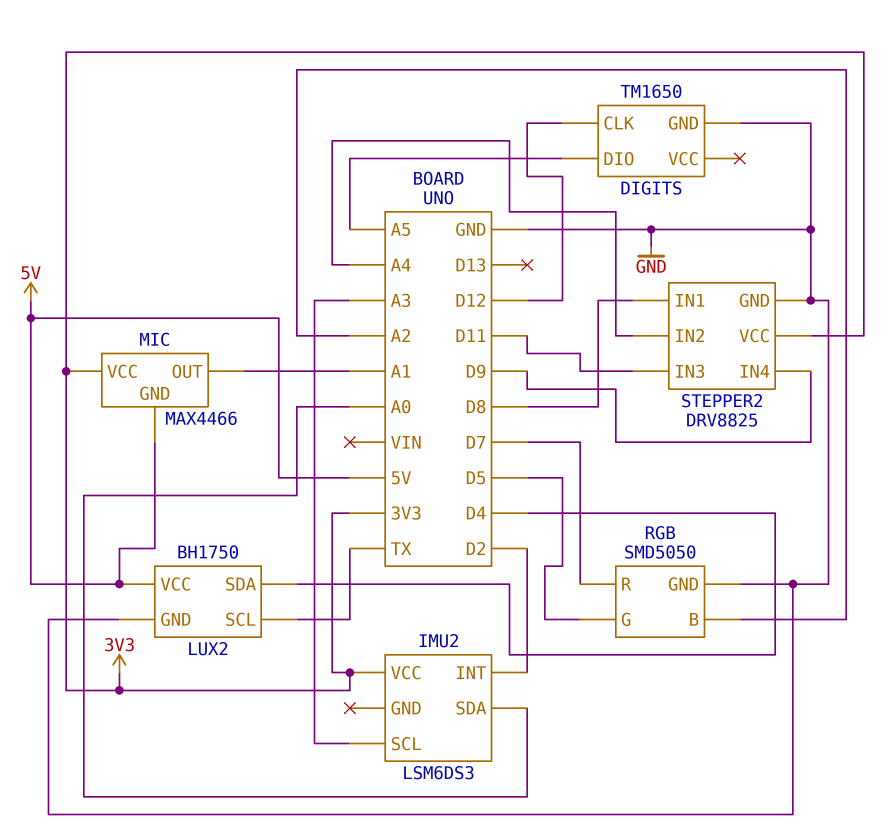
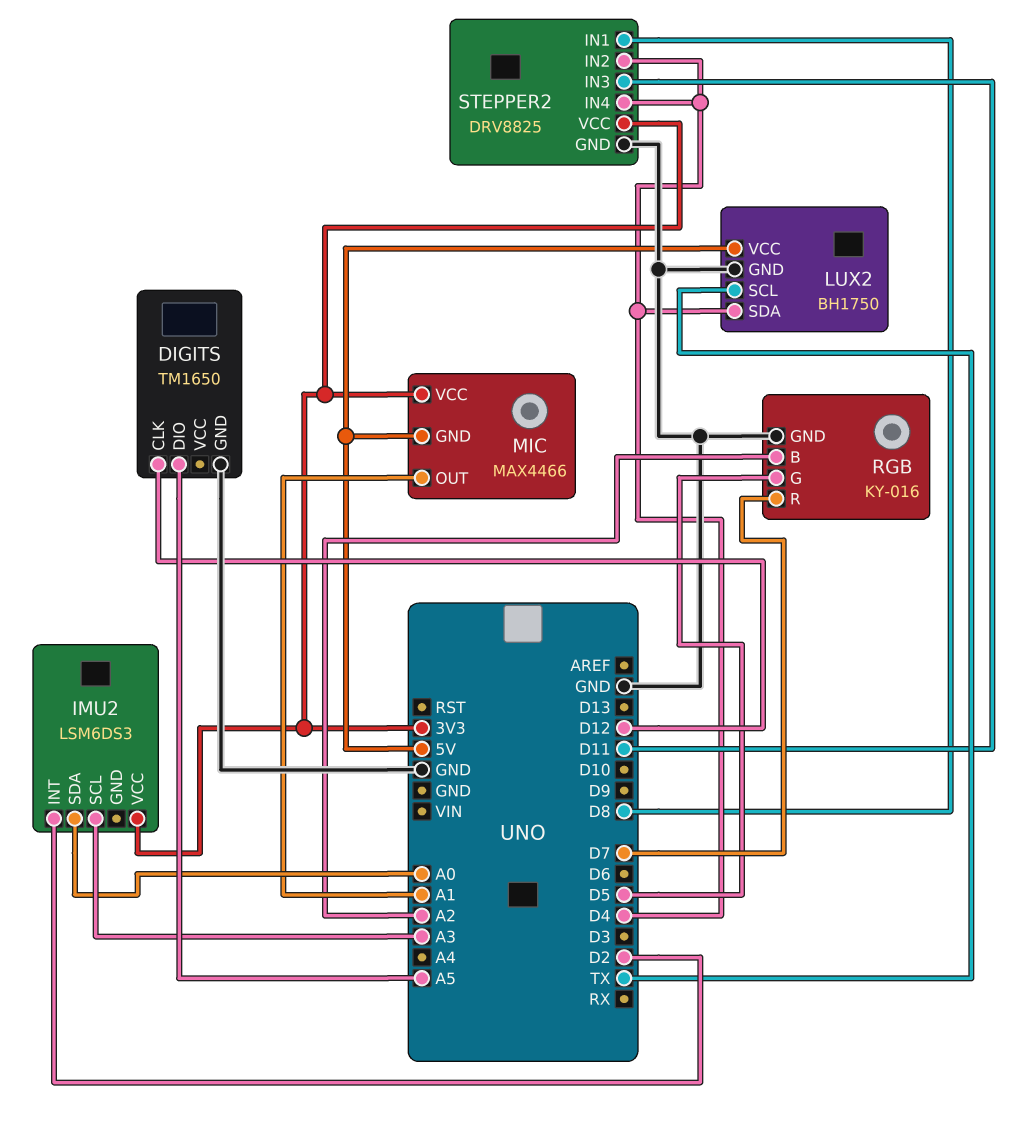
RGB: SMD5050 -> KY-016
STEPPER2 pin IN2: A4 -> D4
STEPPER2 pin IN4: D9 -> D4

